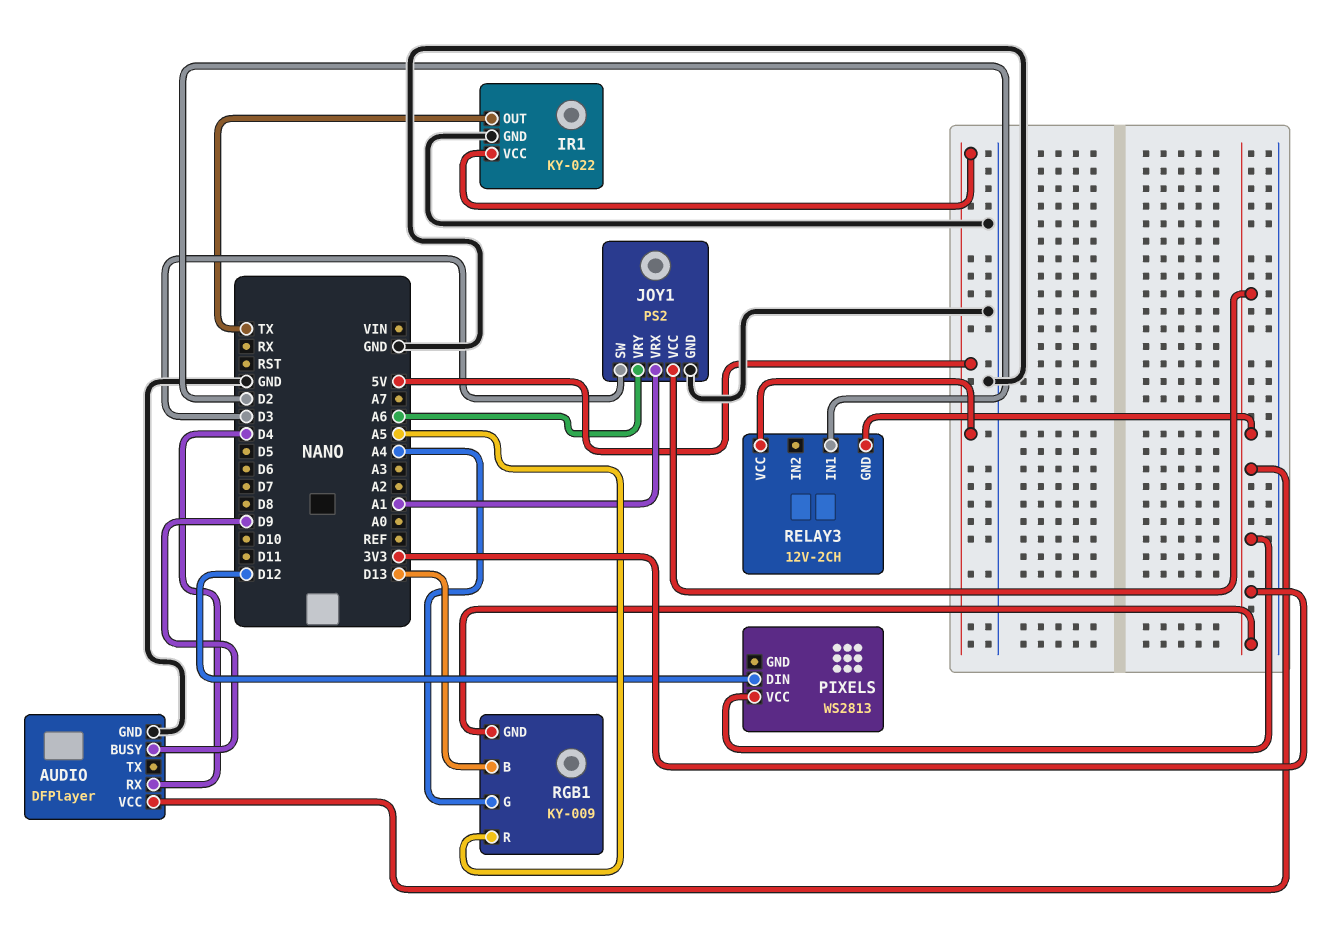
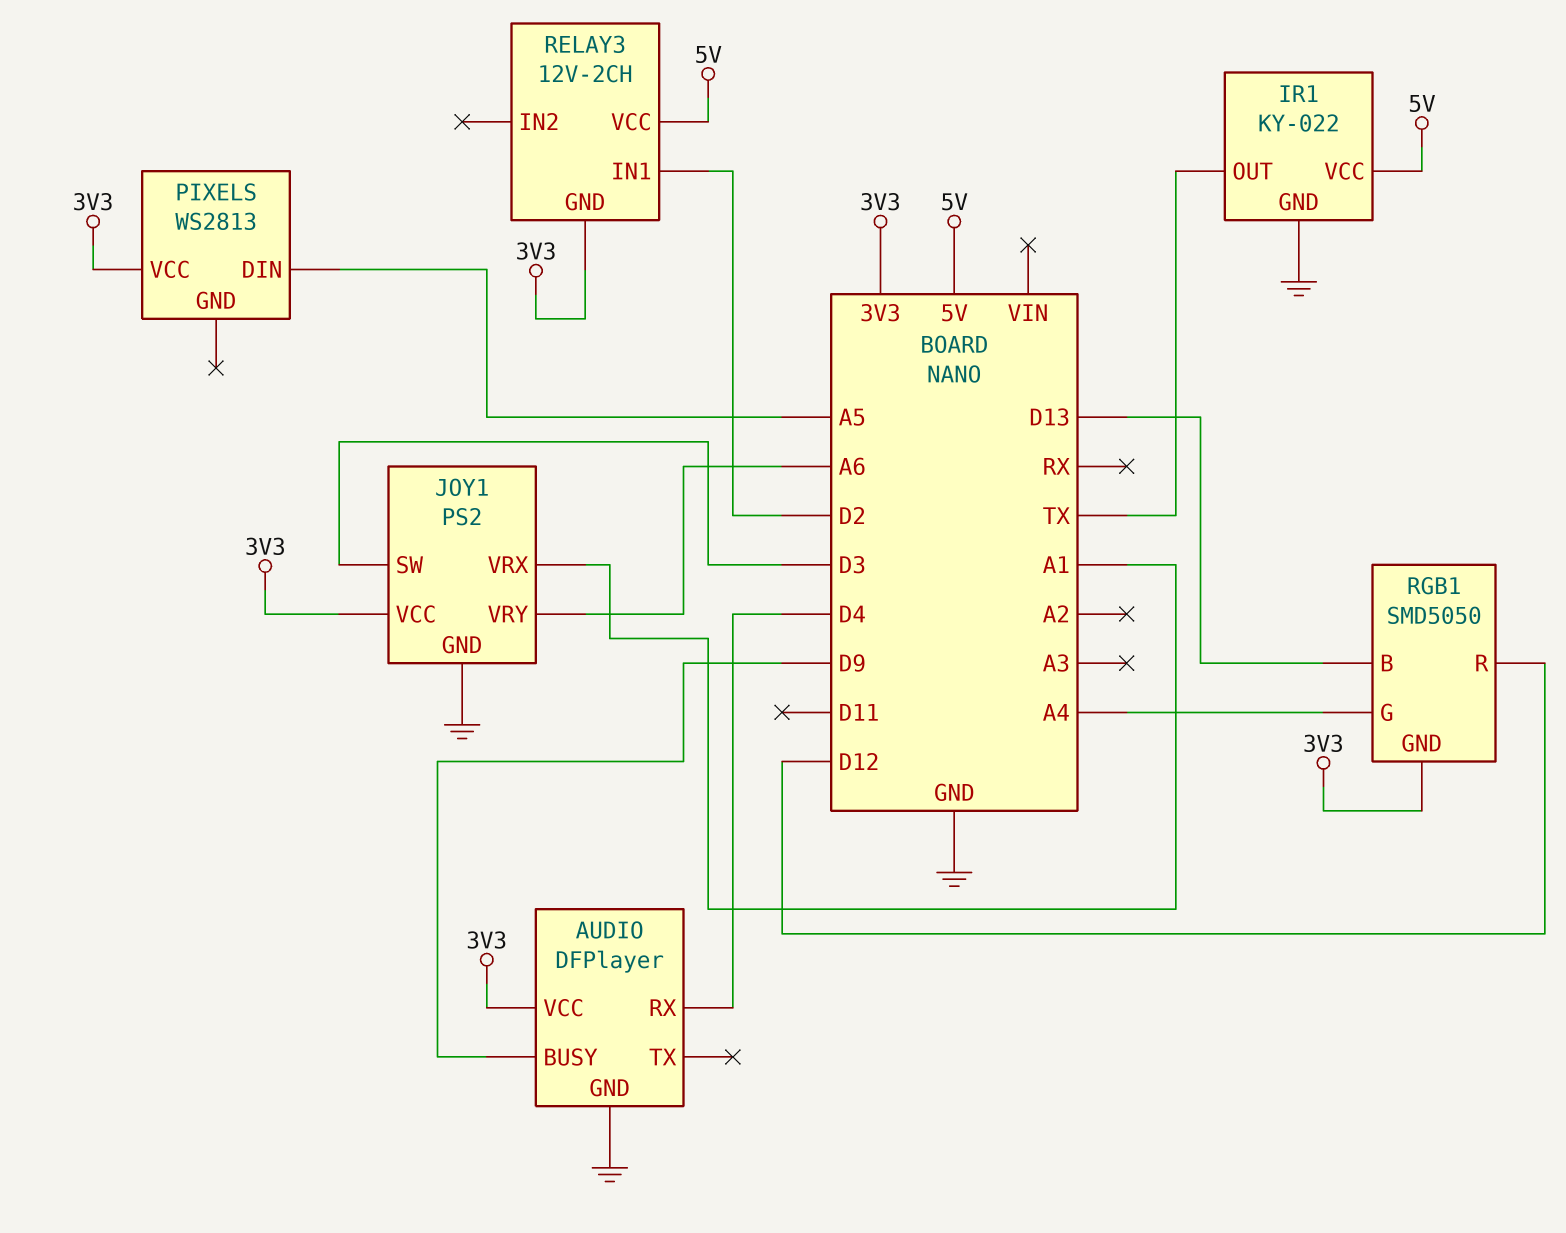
PIXELS pin DIN: D12 -> A5
RGB1: KY-009 -> SMD5050
RGB1 pin R: A5 -> D12

